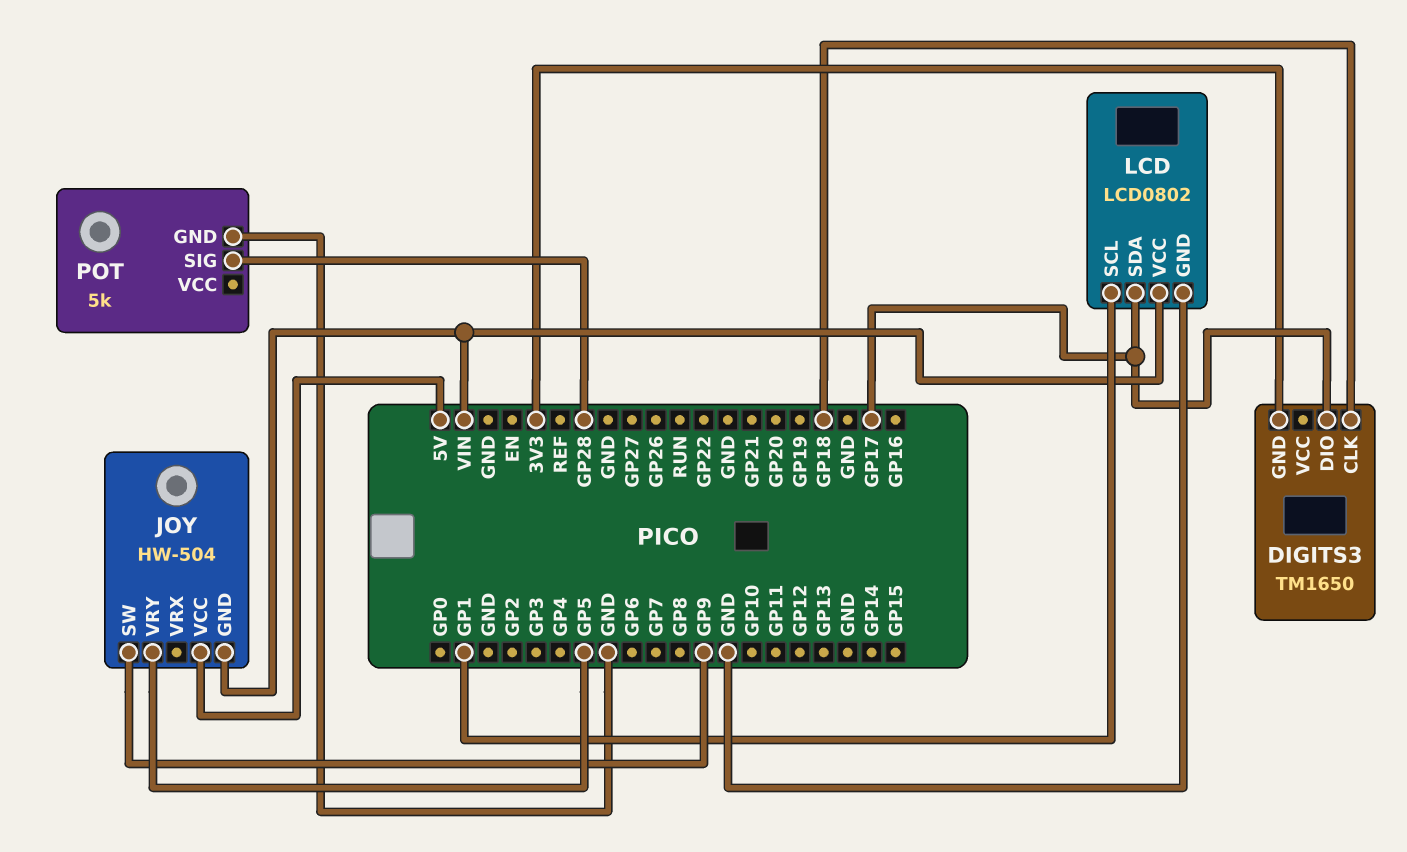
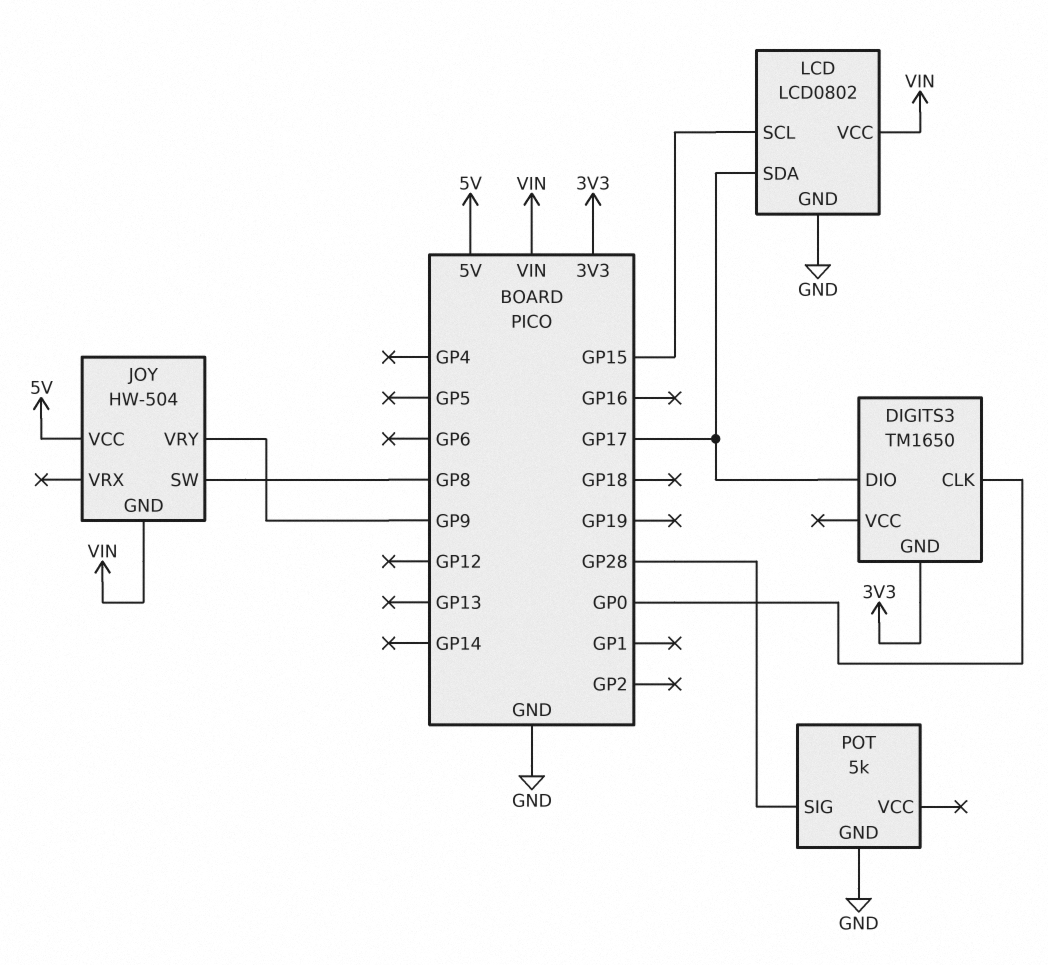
DIGITS3 pin CLK: GP18 -> GP0
JOY pin SW: GP9 -> GP8
JOY pin VRY: GP5 -> GP9
LCD pin SCL: GP1 -> GP15

